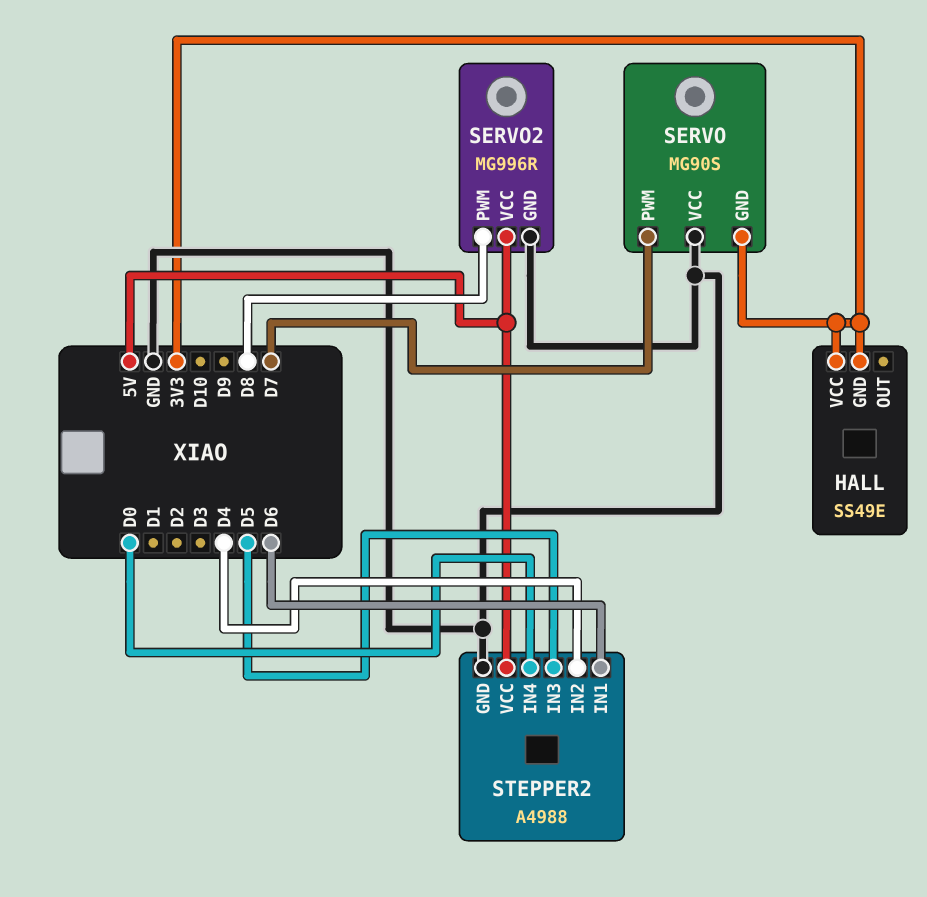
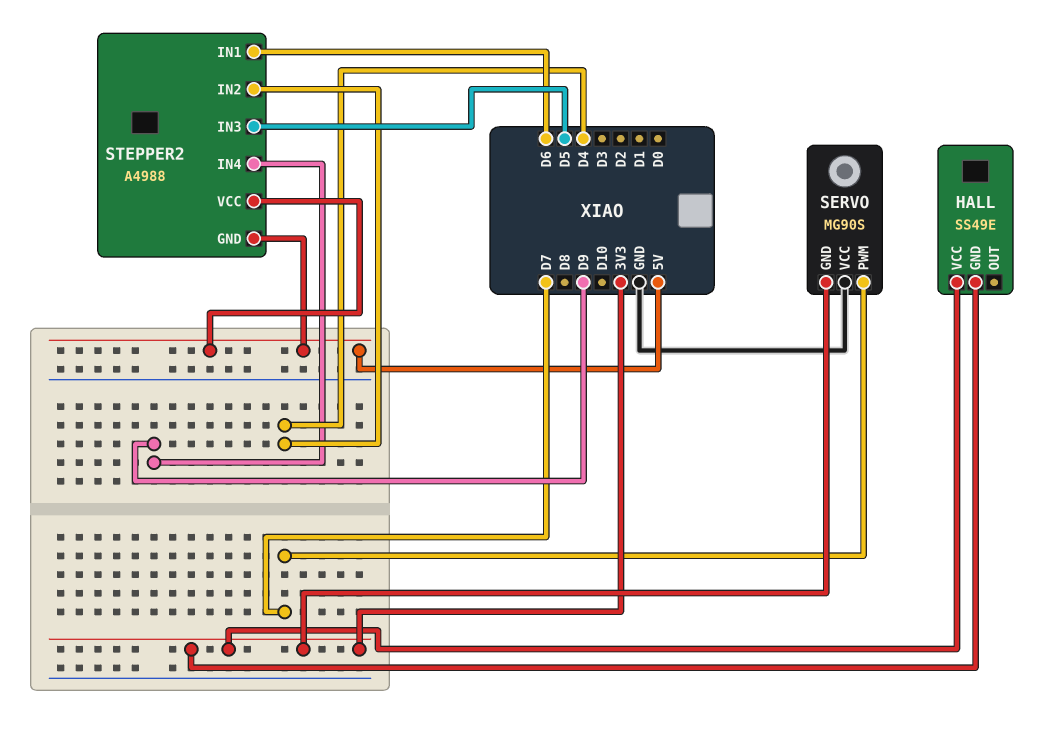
SERVO2: MG996R -> none
SERVO2 pin GND: GND -> none
SERVO2 pin PWM: D8 -> none
SERVO2 pin VCC: 5V -> none
STEPPER2 pin GND: GND -> 5V
STEPPER2 pin IN4: D0 -> D9

